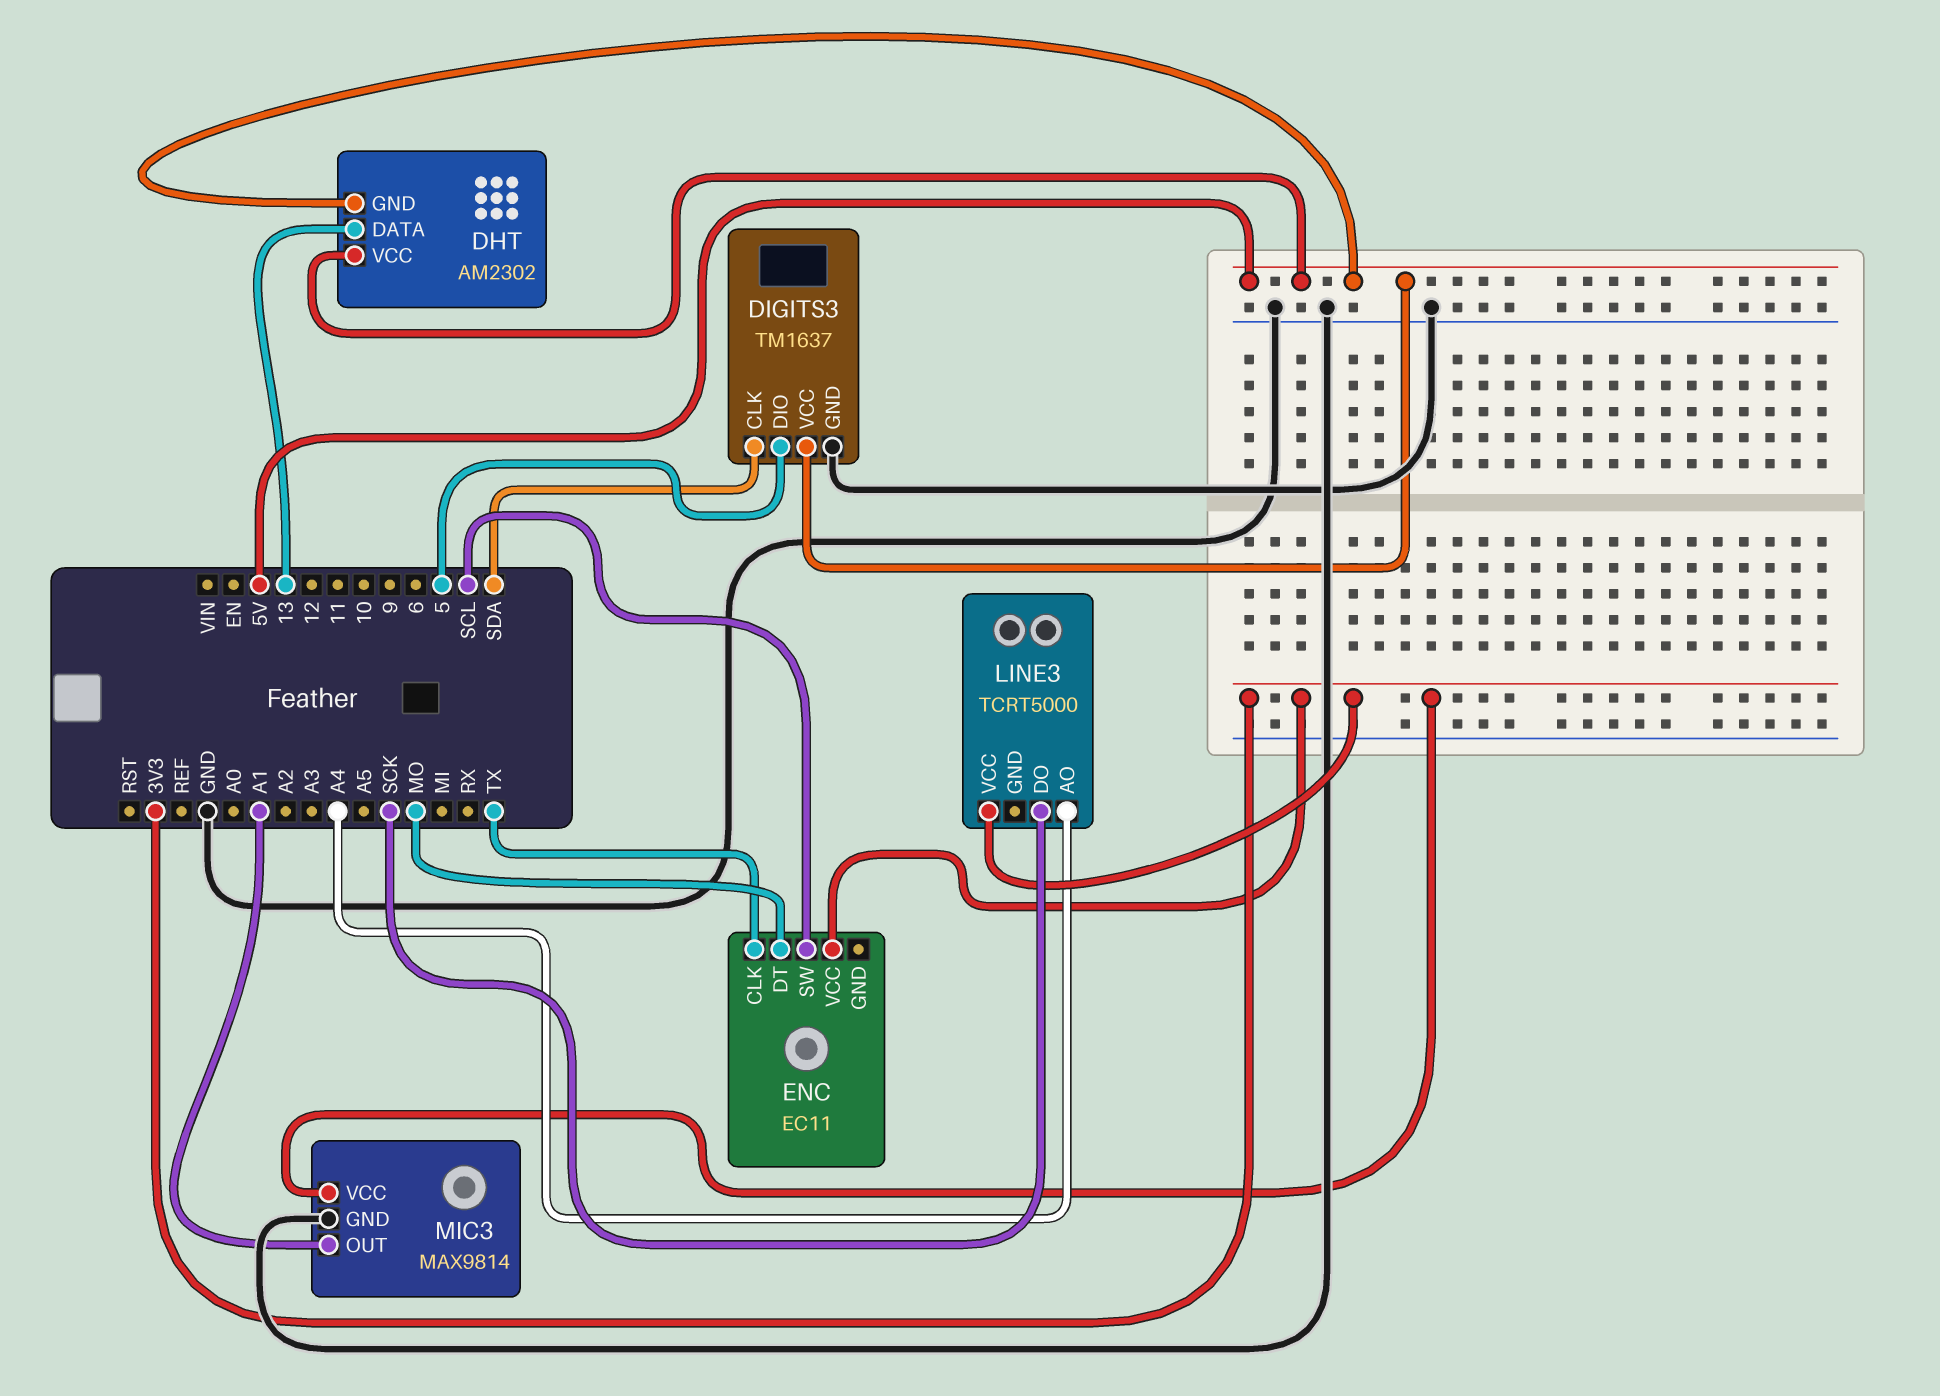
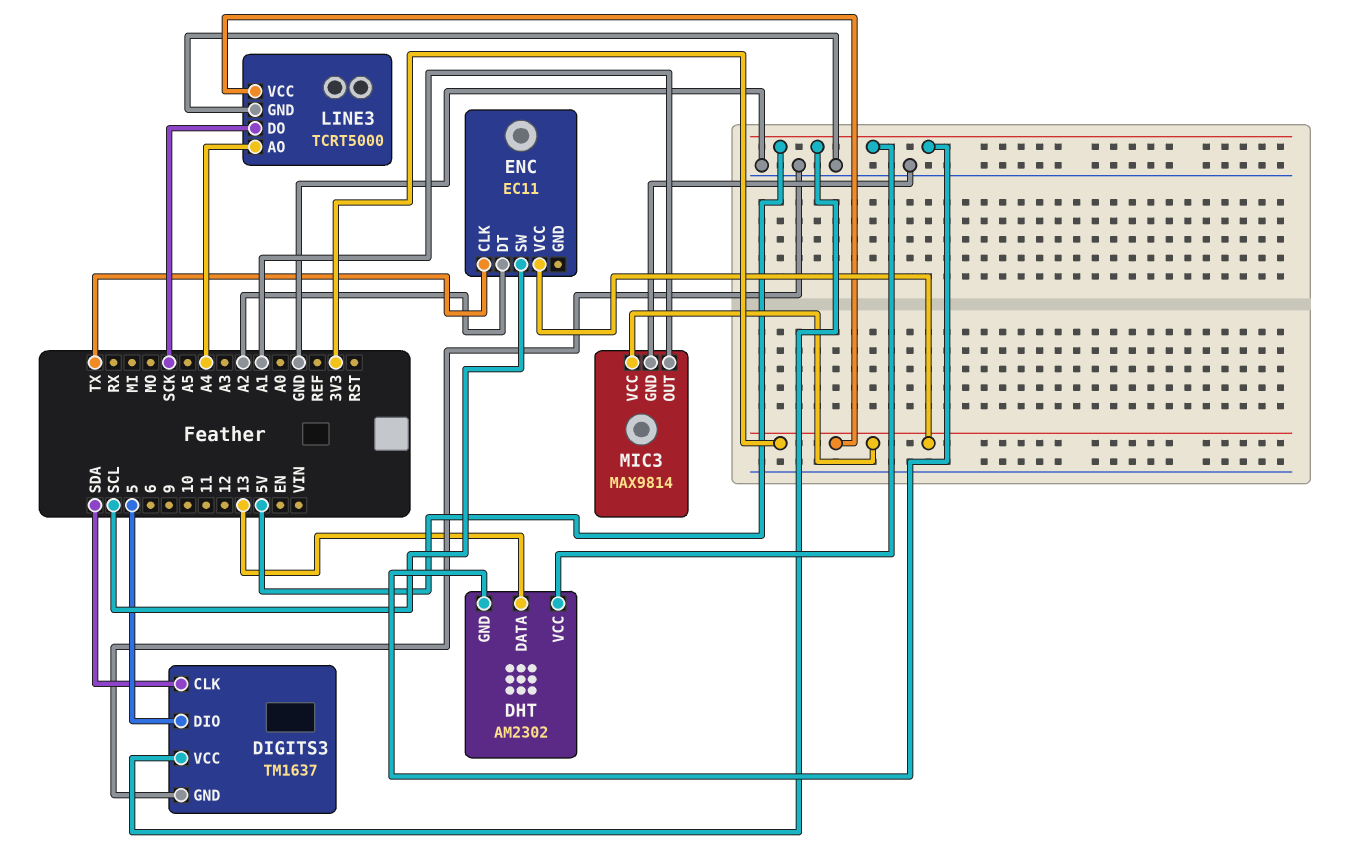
ENC pin DT: MO -> A2
LINE3 pin GND: none -> GND

